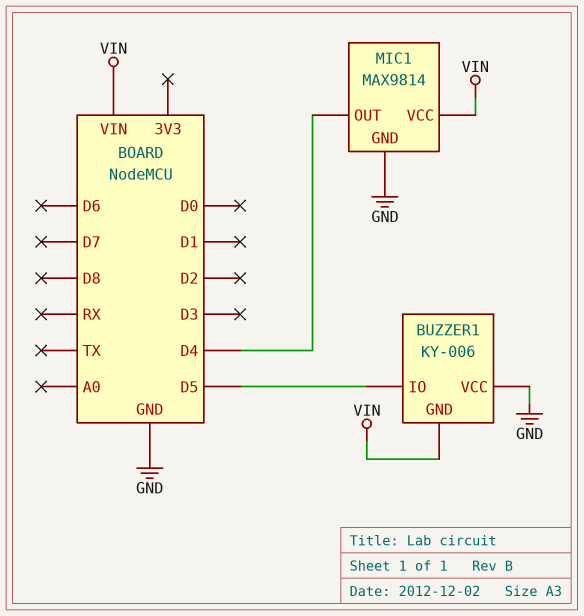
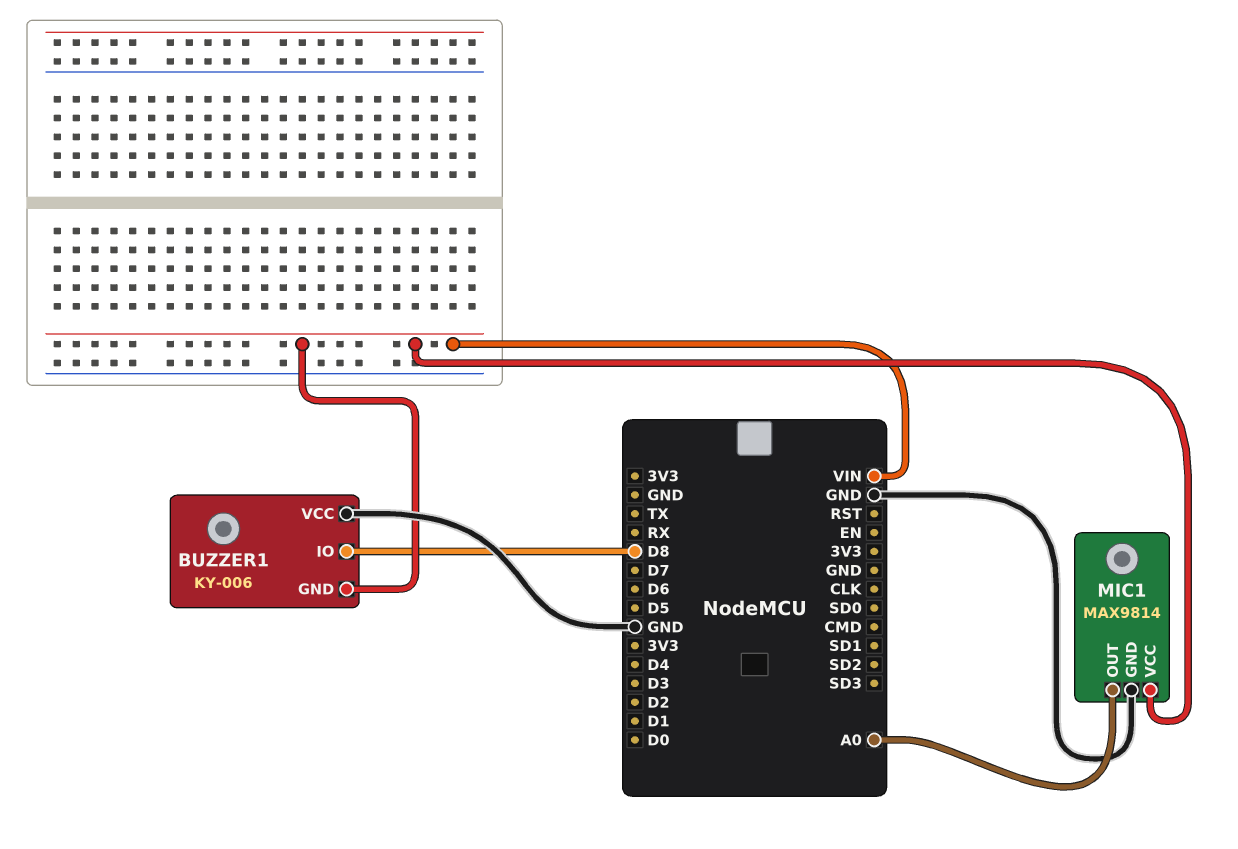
BUZZER1 pin IO: D5 -> D8
MIC1 pin OUT: D4 -> A0

